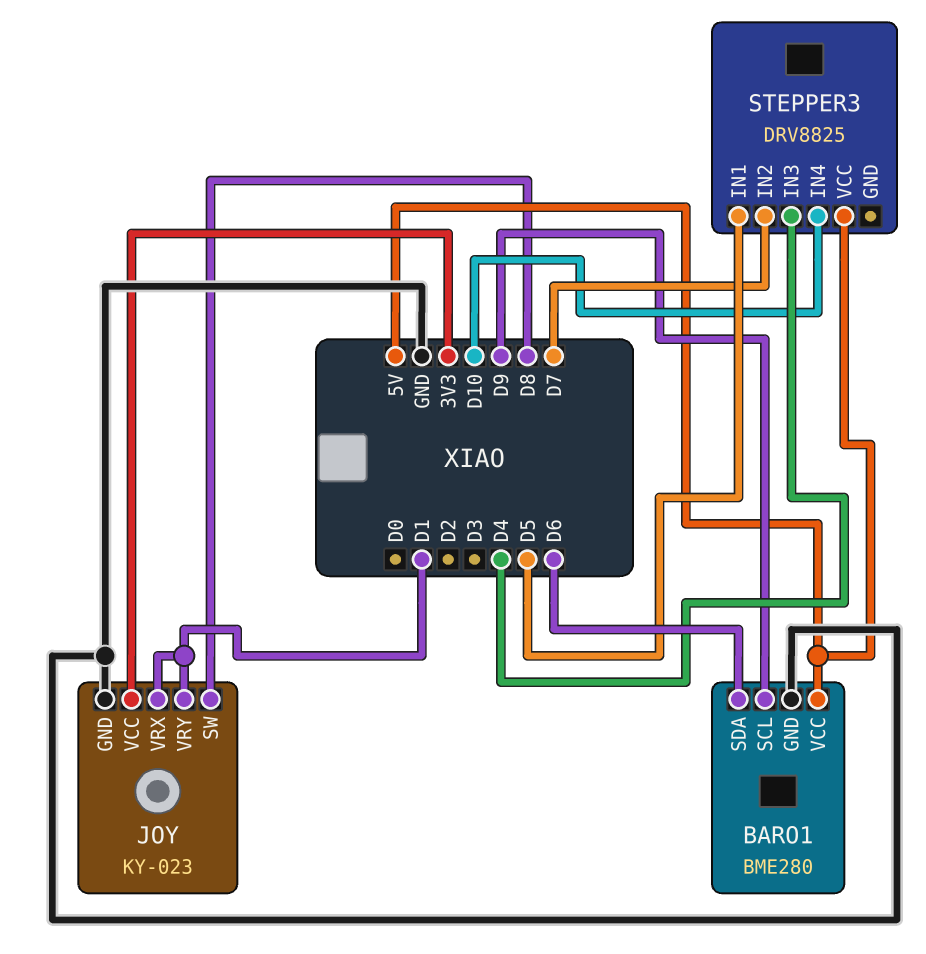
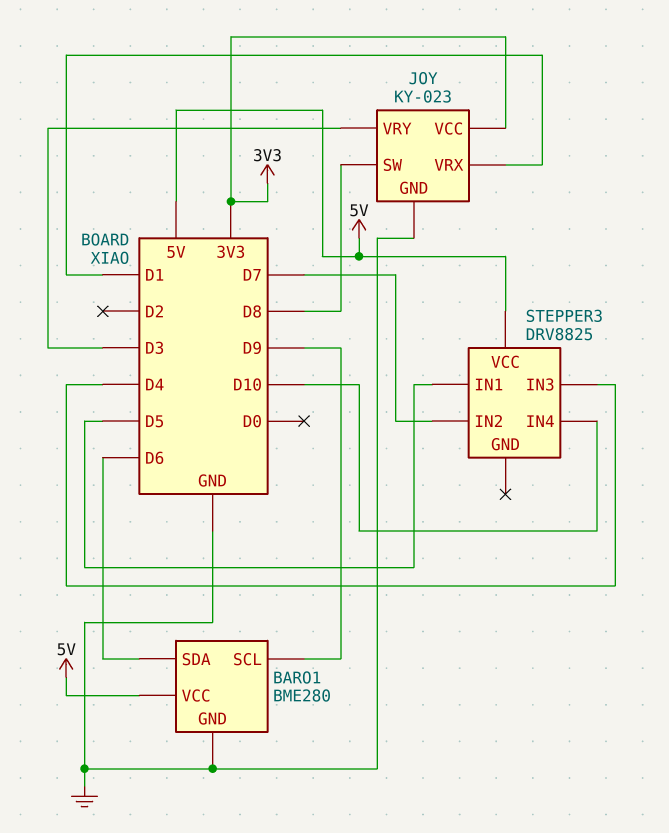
JOY pin VRY: D1 -> D3

